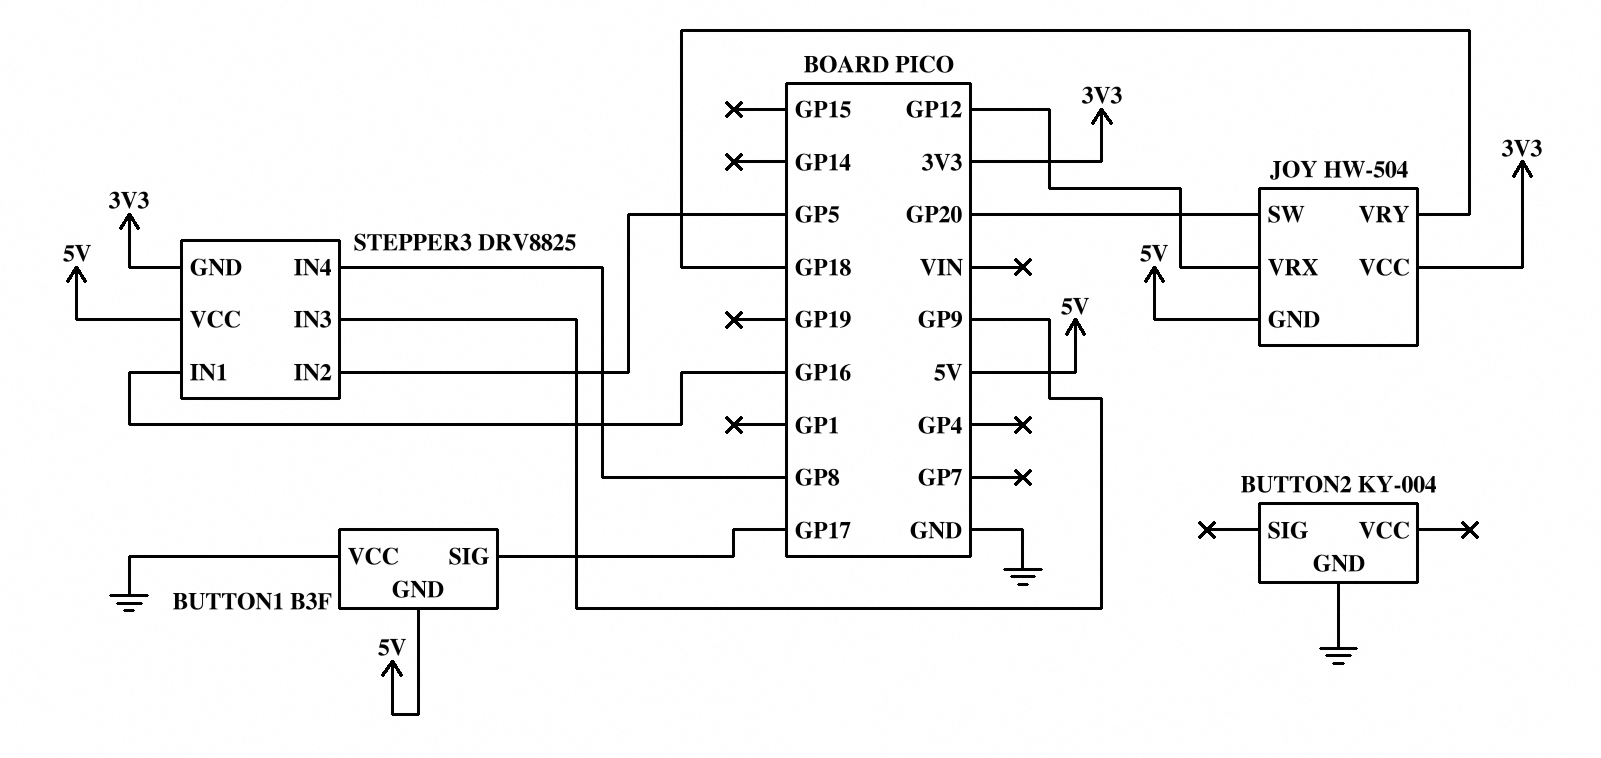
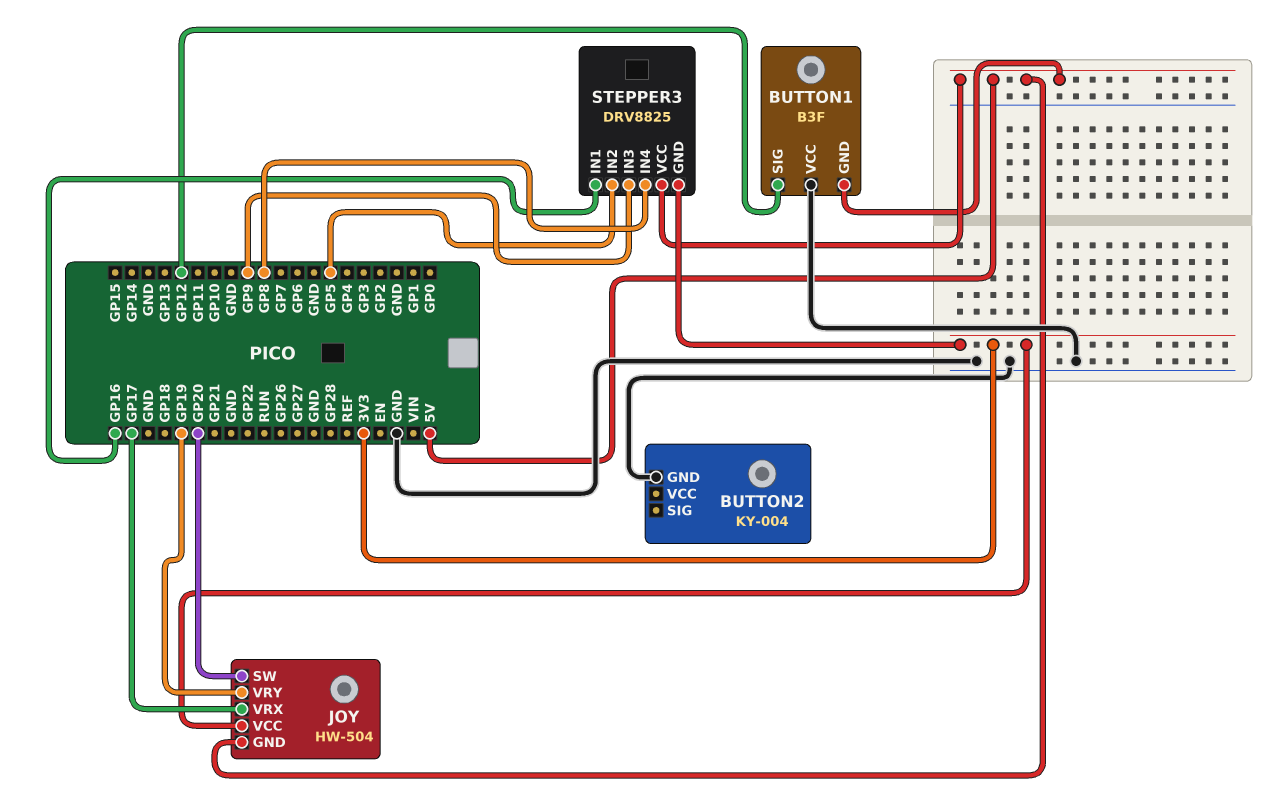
BUTTON1 pin SIG: GP17 -> GP12
JOY pin VRX: GP12 -> GP17
JOY pin VRY: GP18 -> GP19

